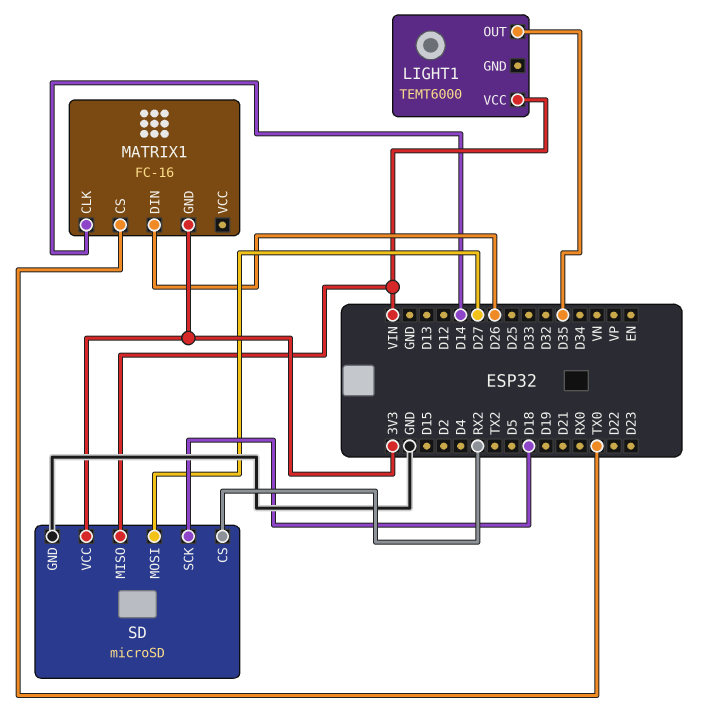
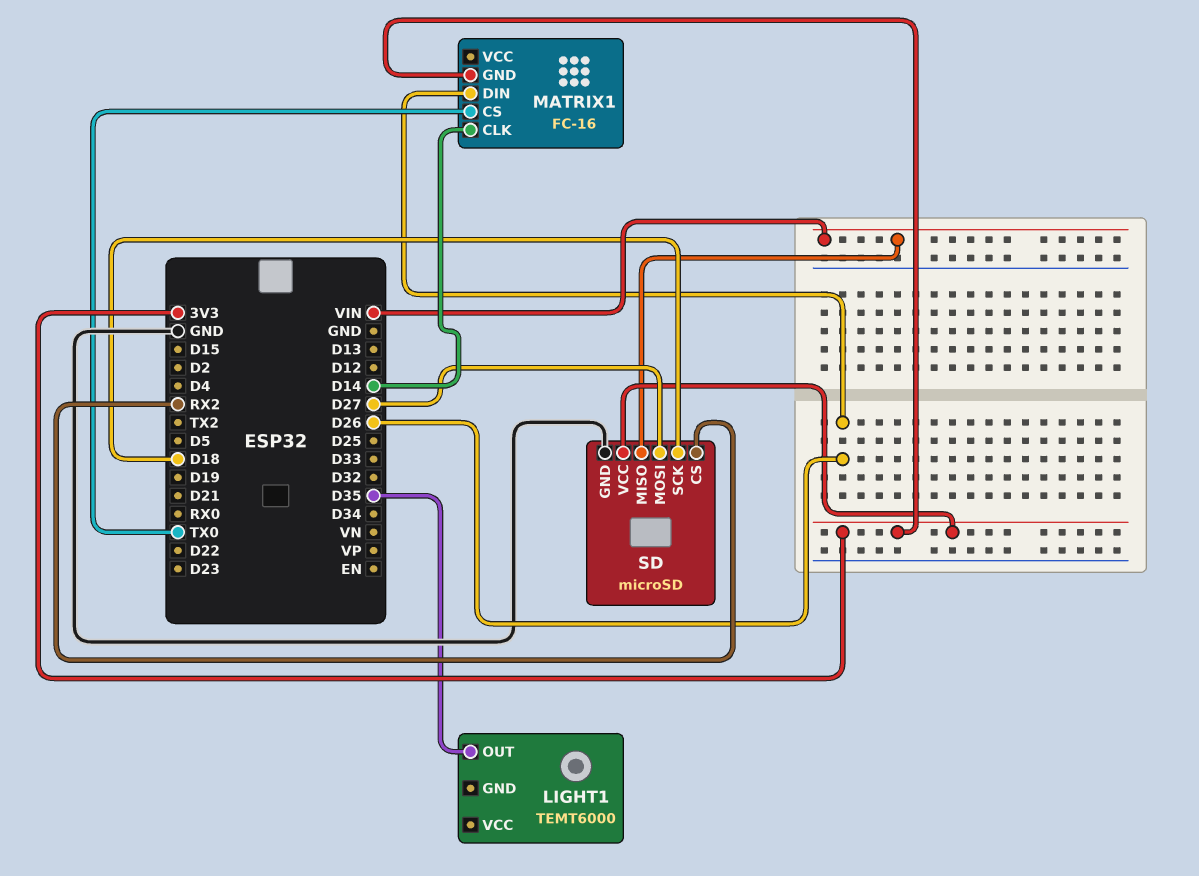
LIGHT1 pin VCC: VIN -> none

